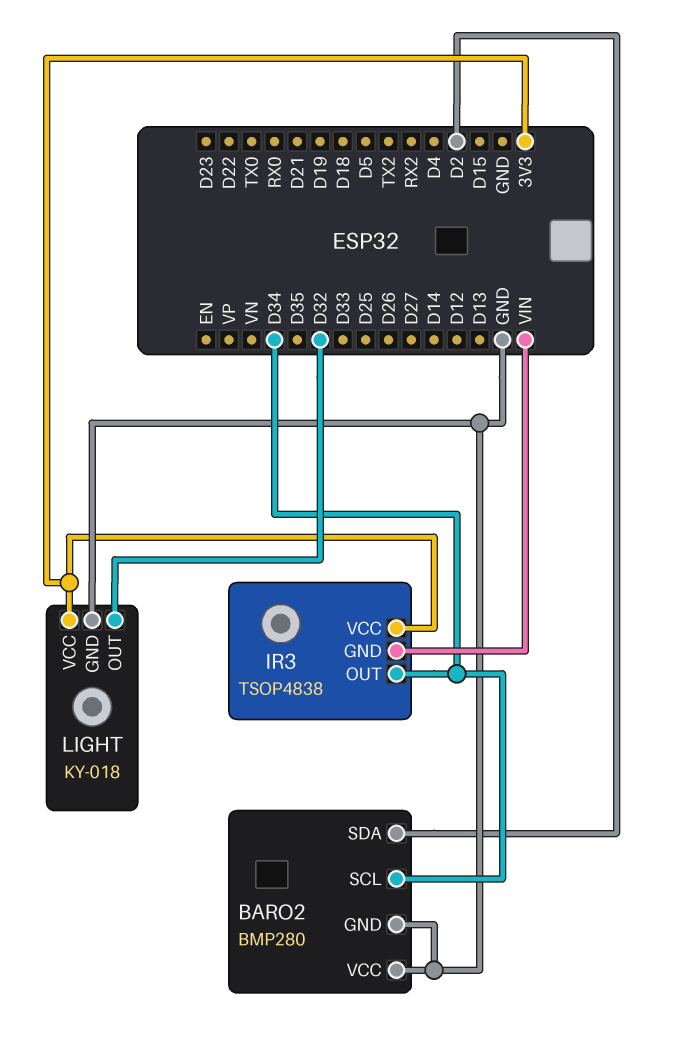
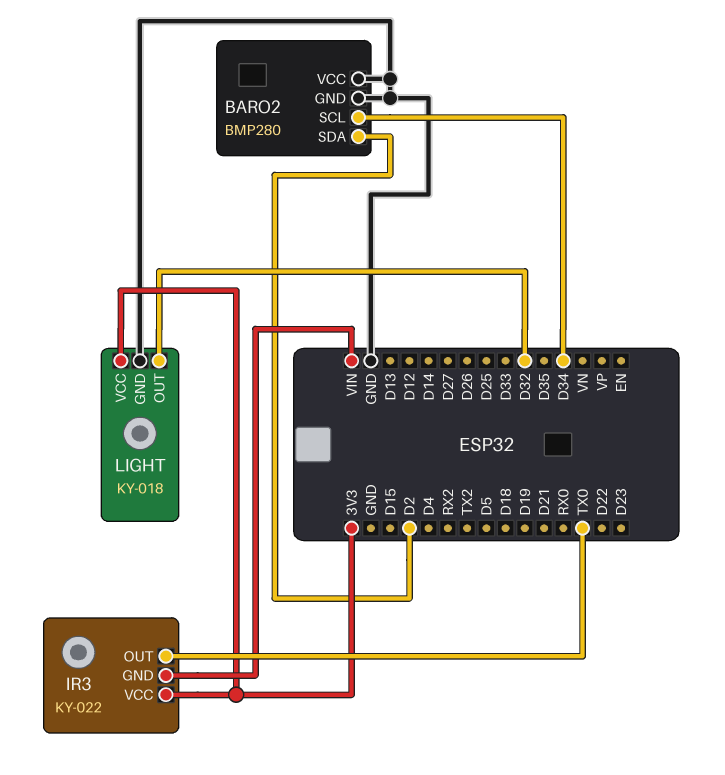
IR3: TSOP4838 -> KY-022
IR3 pin OUT: D34 -> TX0

